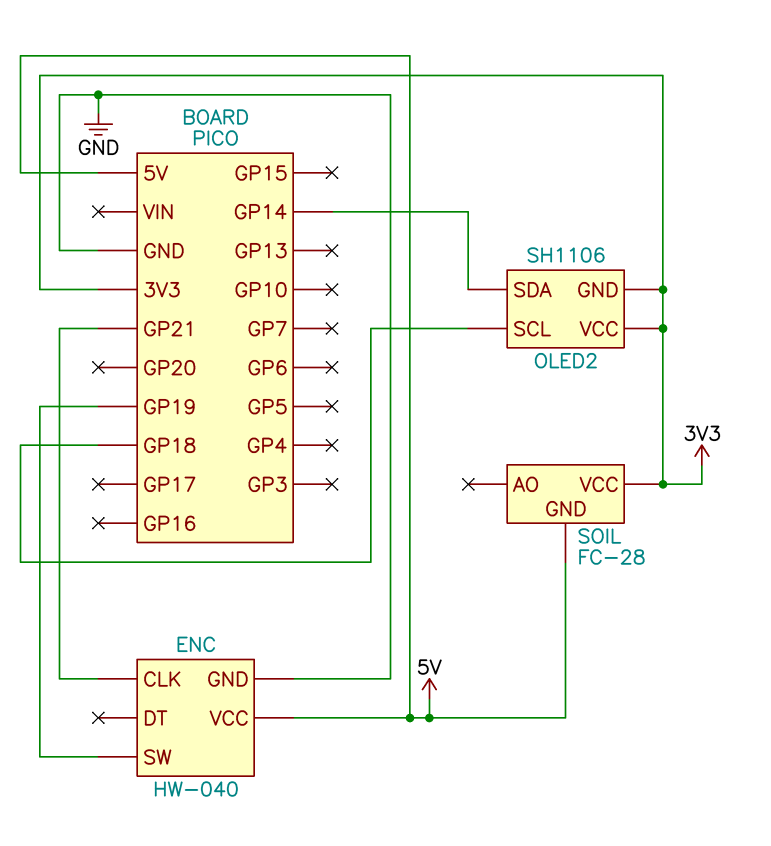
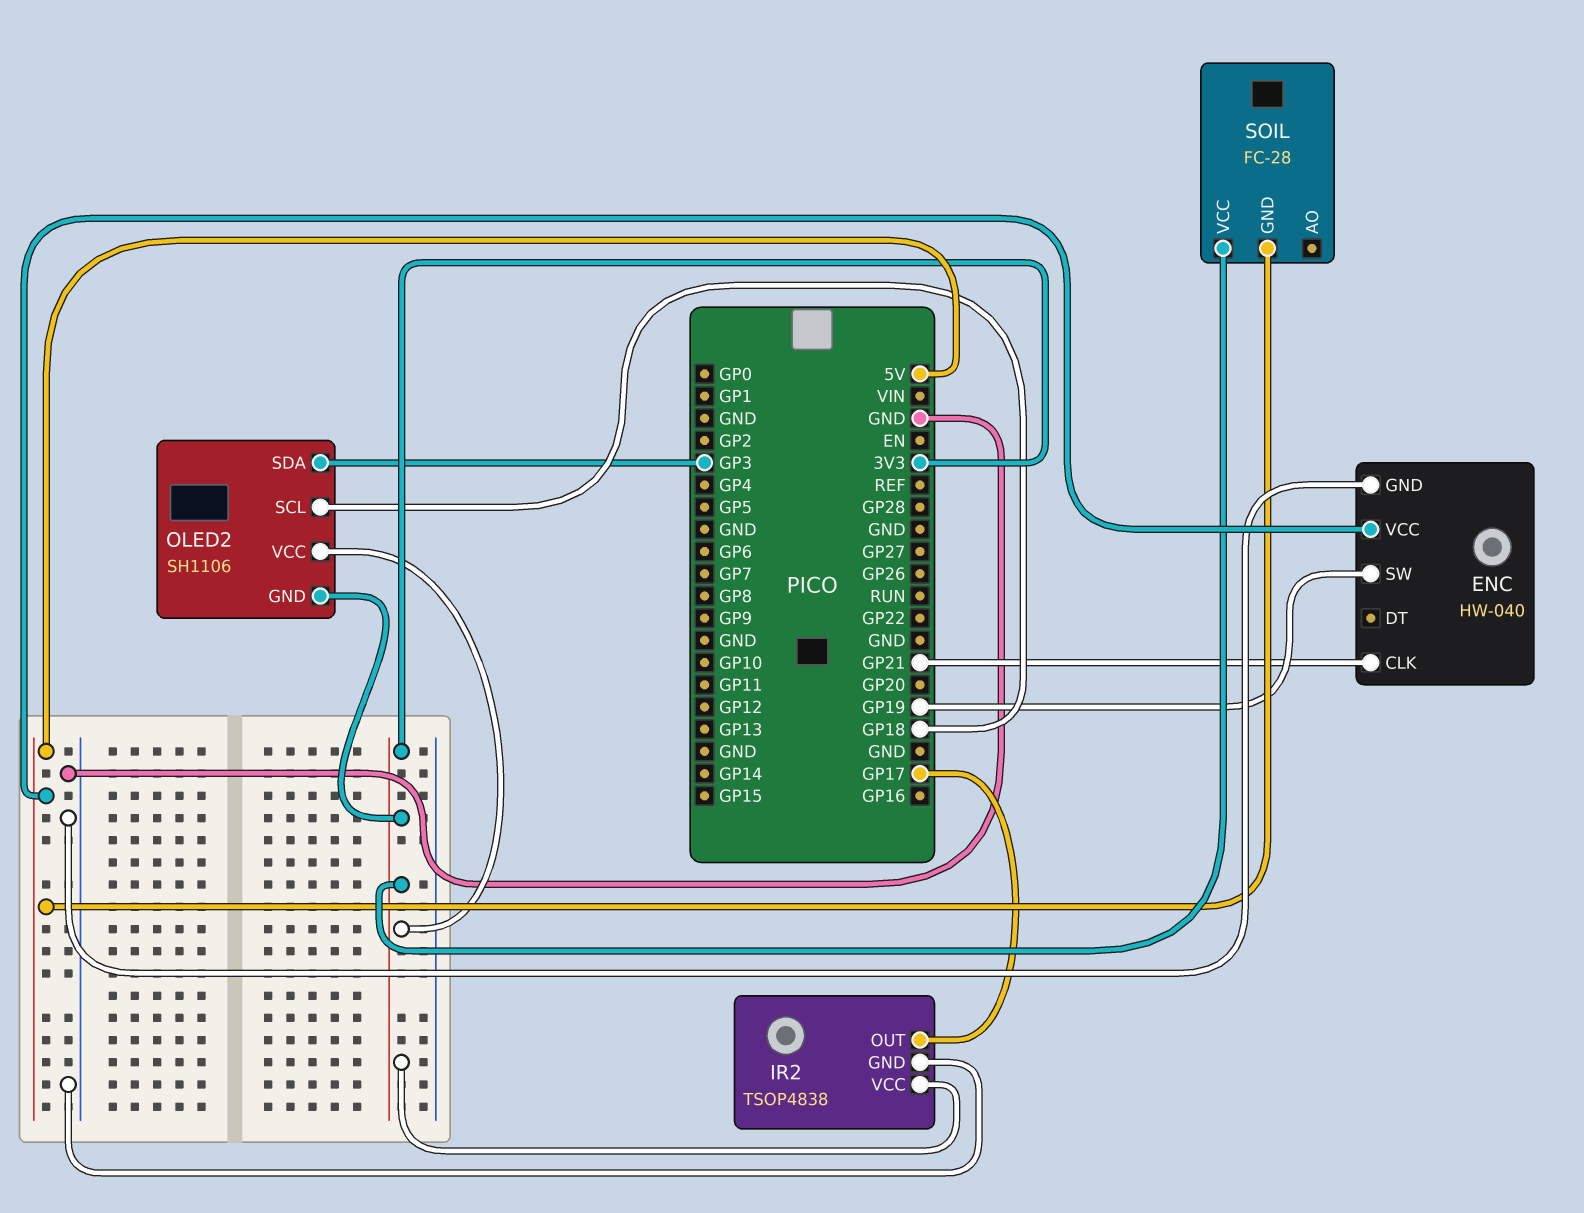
IR2: none -> TSOP4838
IR2 pin GND: none -> GND
IR2 pin OUT: none -> GP17
IR2 pin VCC: none -> 3V3
OLED2 pin SDA: GP14 -> GP3

